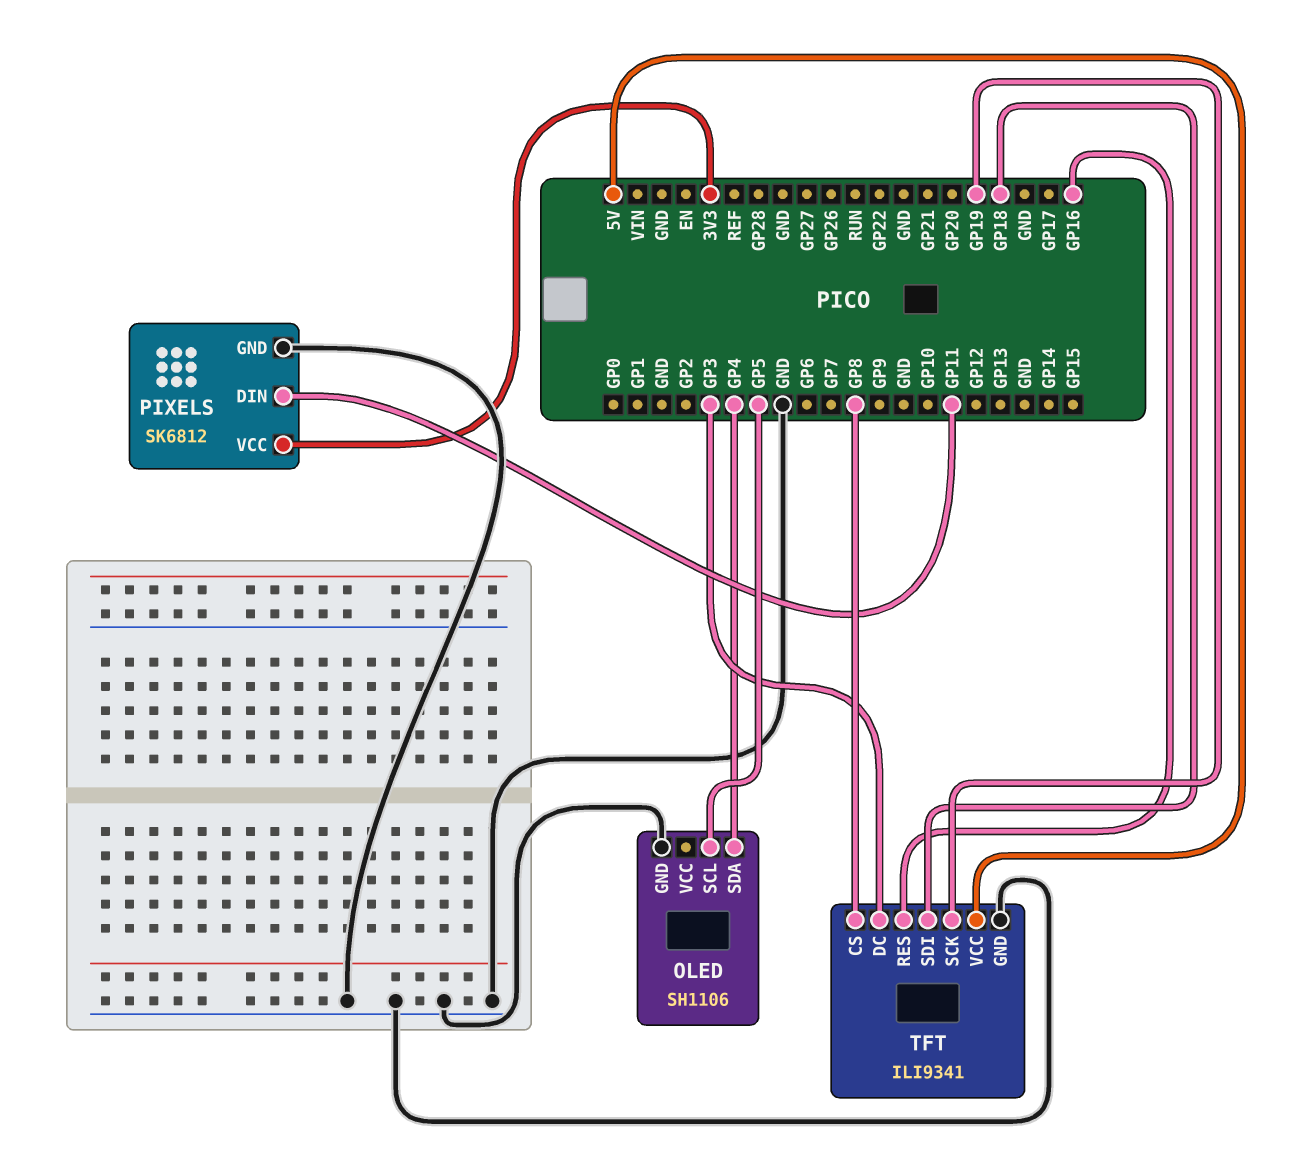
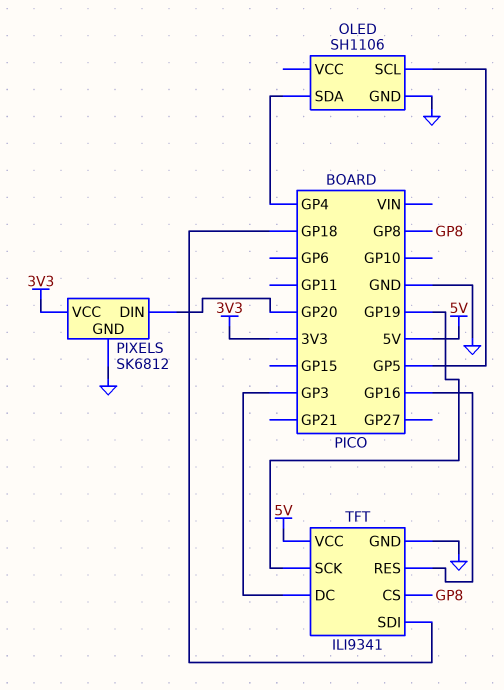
PIXELS pin DIN: GP11 -> GP20

